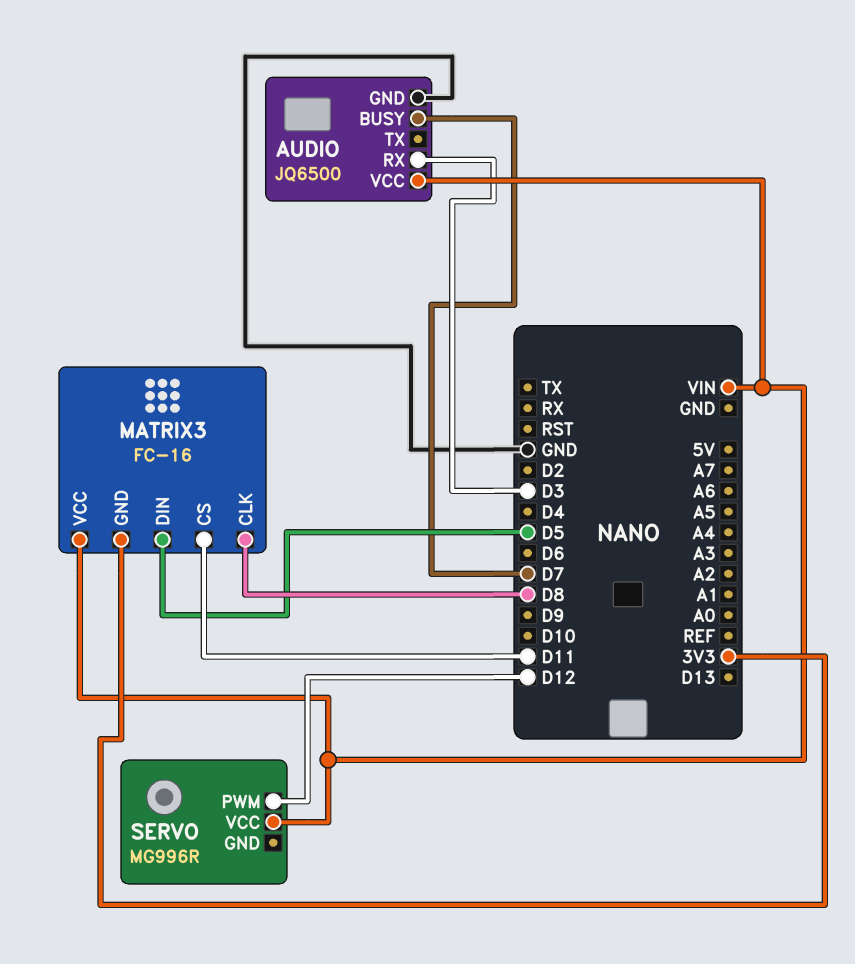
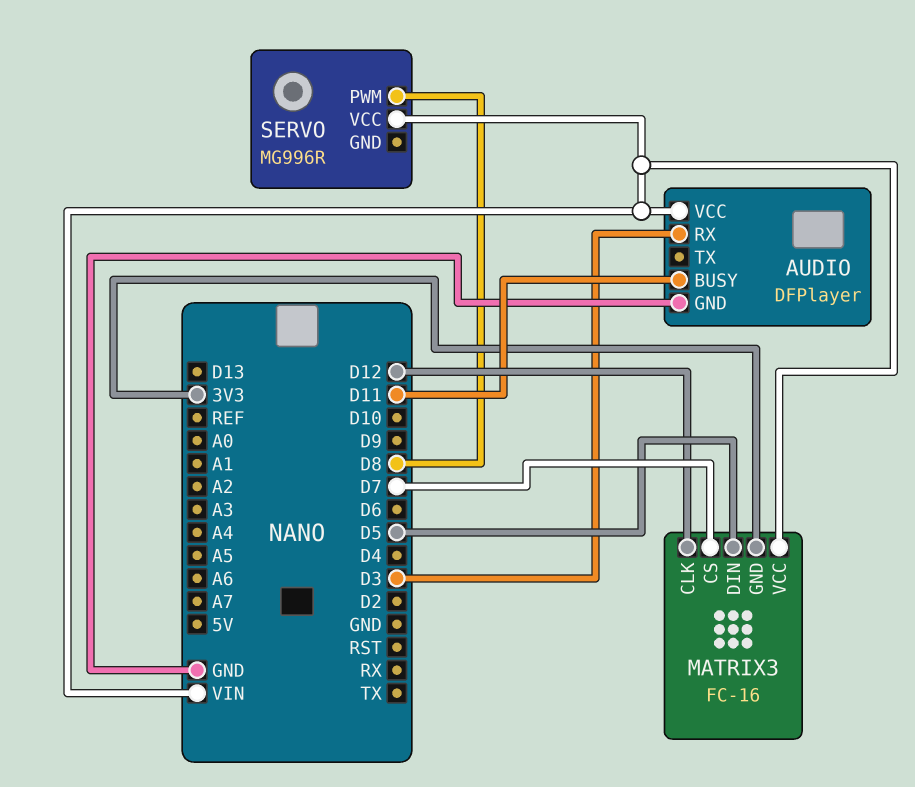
AUDIO: JQ6500 -> DFPlayer
AUDIO pin BUSY: D7 -> D11
MATRIX3 pin CLK: D8 -> D12
MATRIX3 pin CS: D11 -> D7
SERVO pin PWM: D12 -> D8

